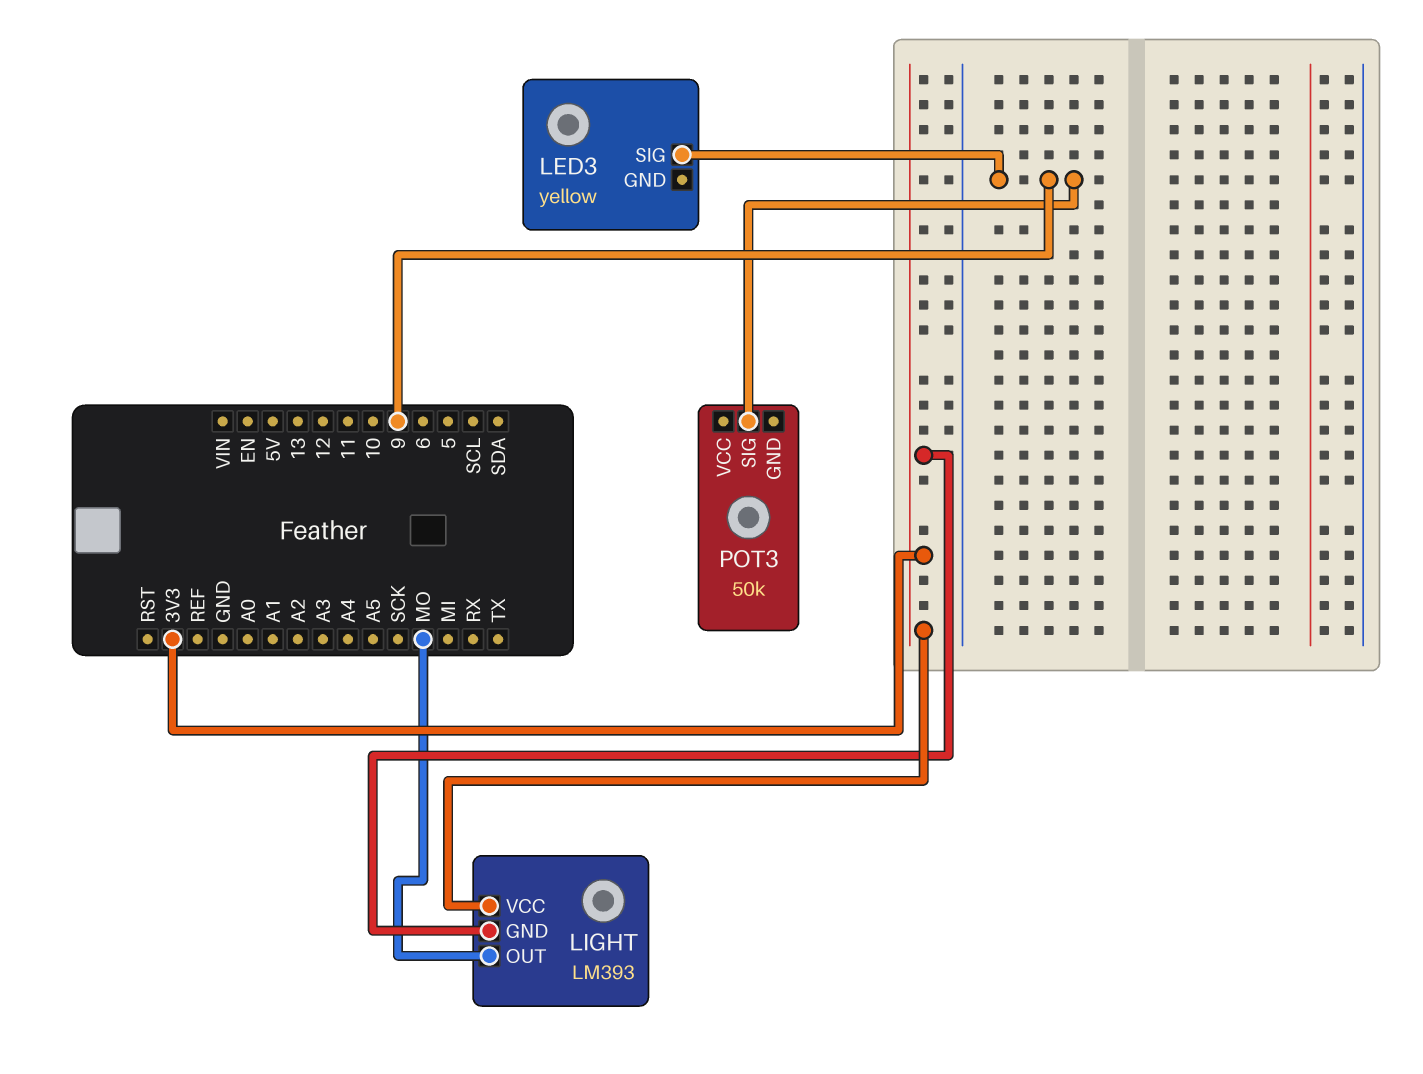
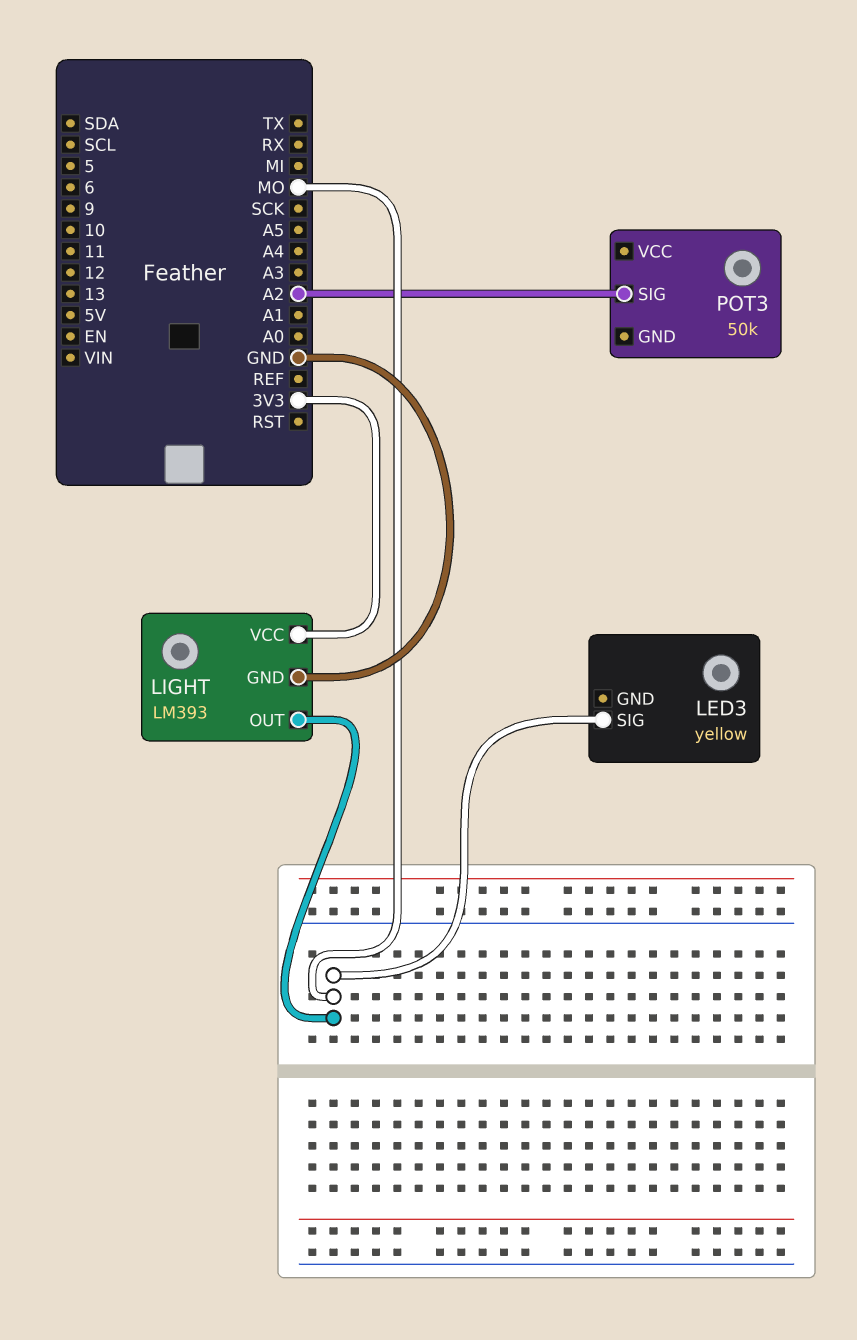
LED3 pin SIG: 9 -> MO
LIGHT pin GND: 3V3 -> GND
POT3 pin SIG: 9 -> A2

